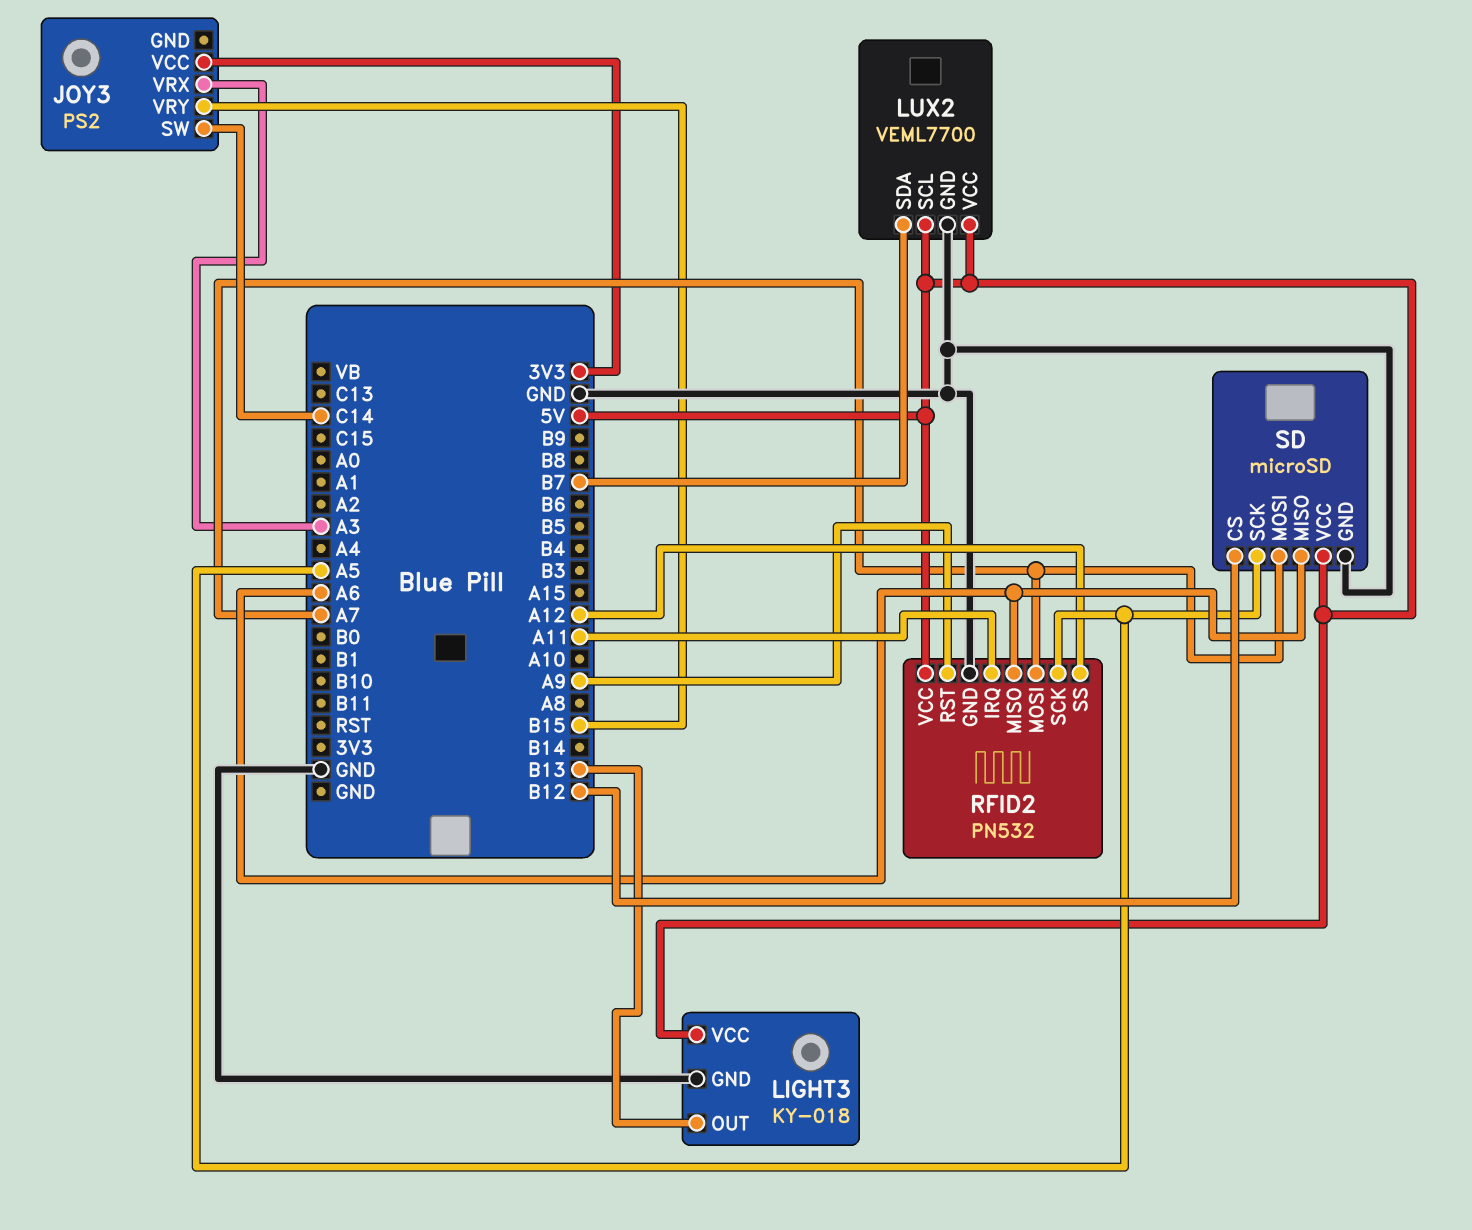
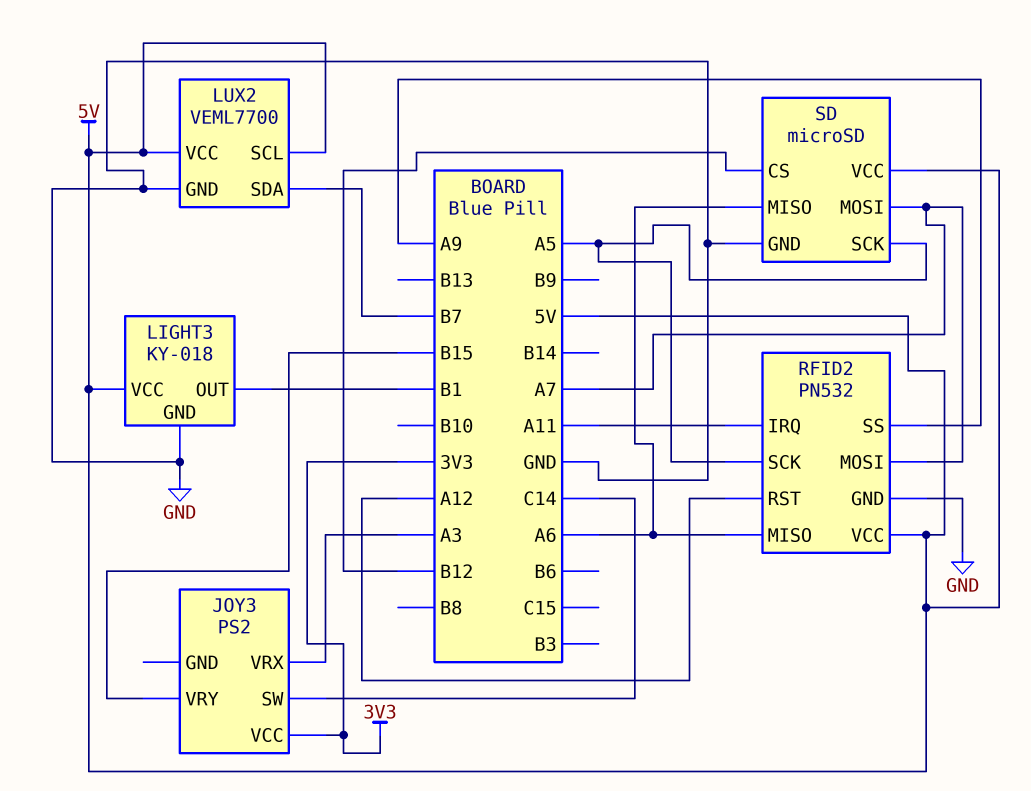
LIGHT3 pin OUT: B13 -> B1
RFID2 pin RST: A9 -> A12
RFID2 pin SS: A12 -> A9

